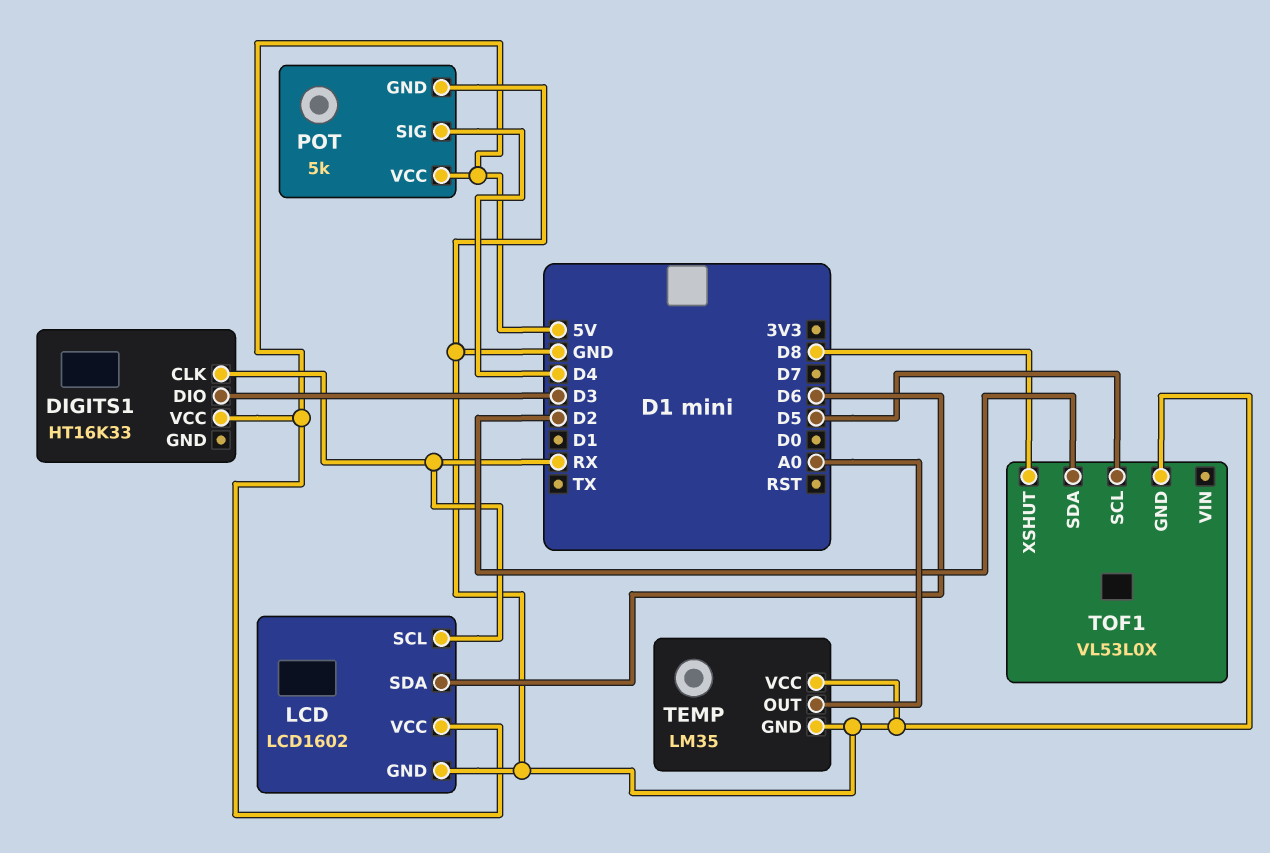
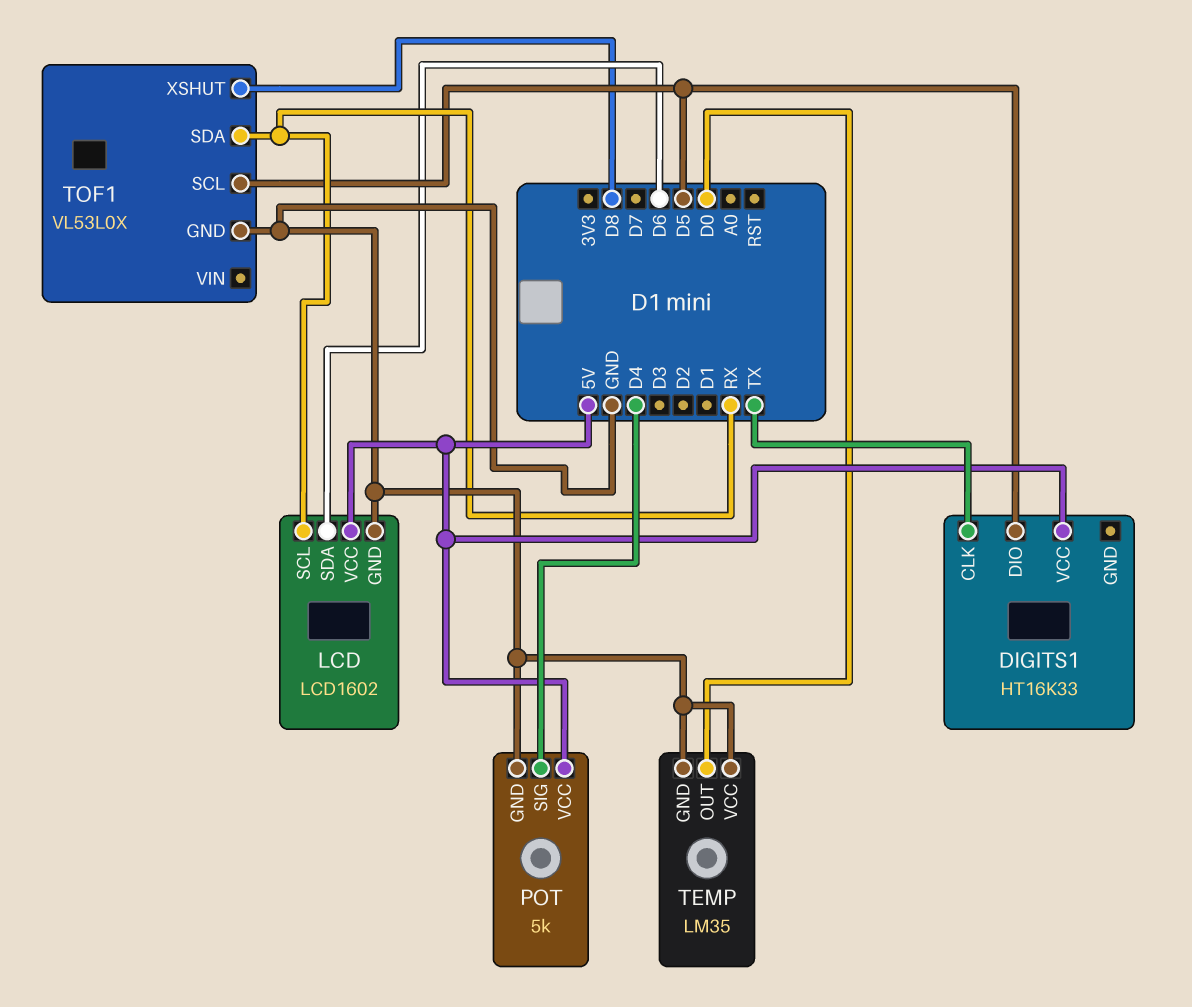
DIGITS1 pin CLK: RX -> TX
DIGITS1 pin DIO: D3 -> D5
TEMP pin OUT: A0 -> D0
TOF1 pin SDA: D2 -> RX

